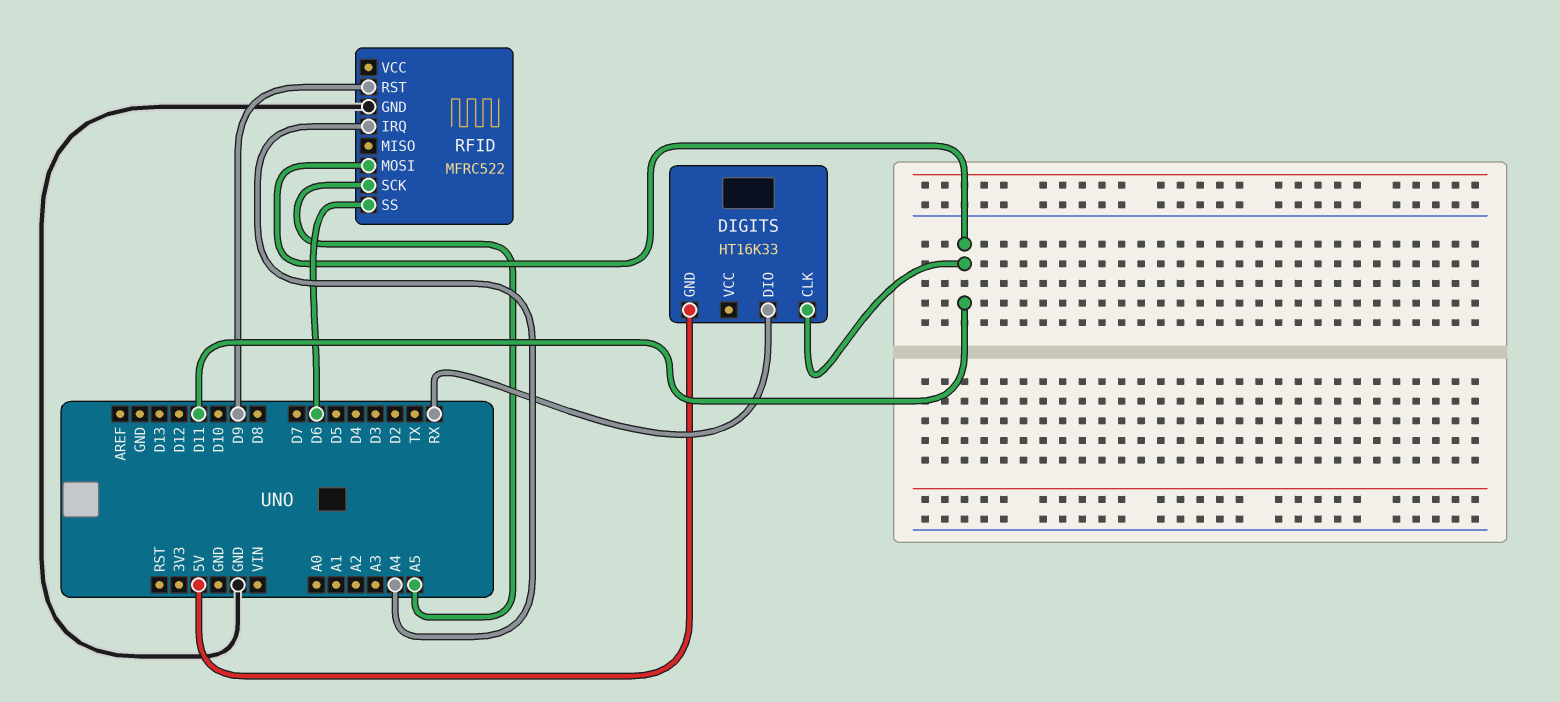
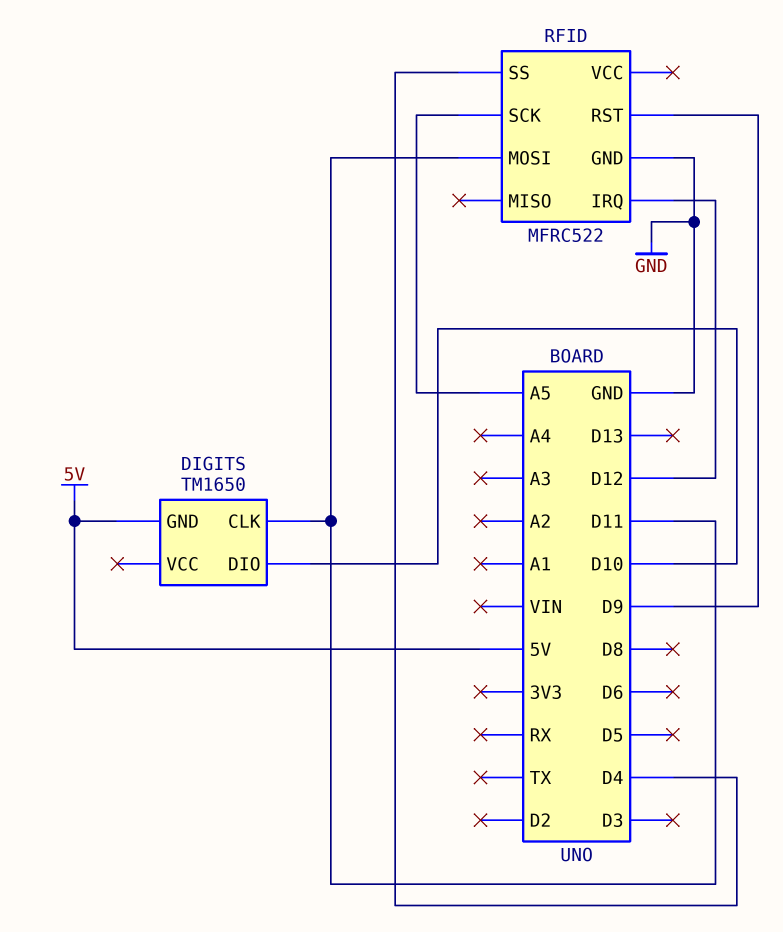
DIGITS: HT16K33 -> TM1650
DIGITS pin DIO: RX -> D10
RFID pin IRQ: A4 -> D12
RFID pin SS: D6 -> D4

